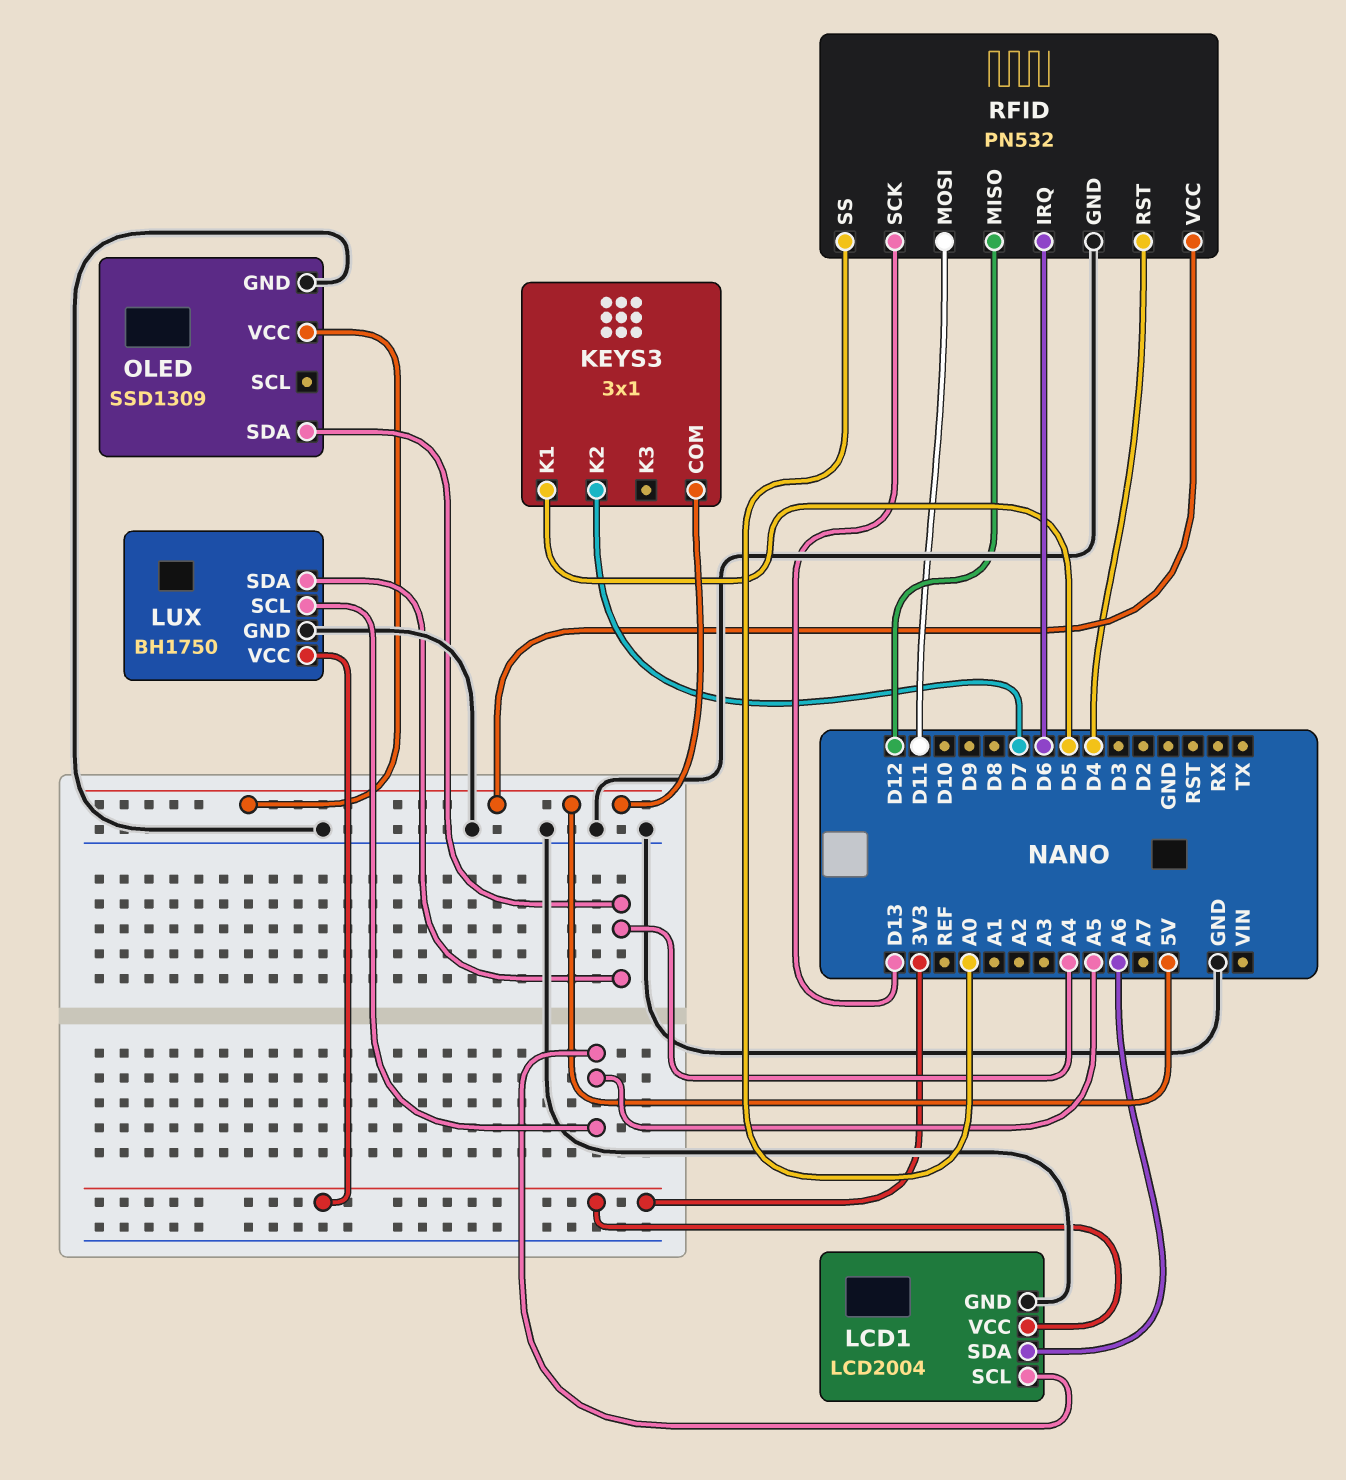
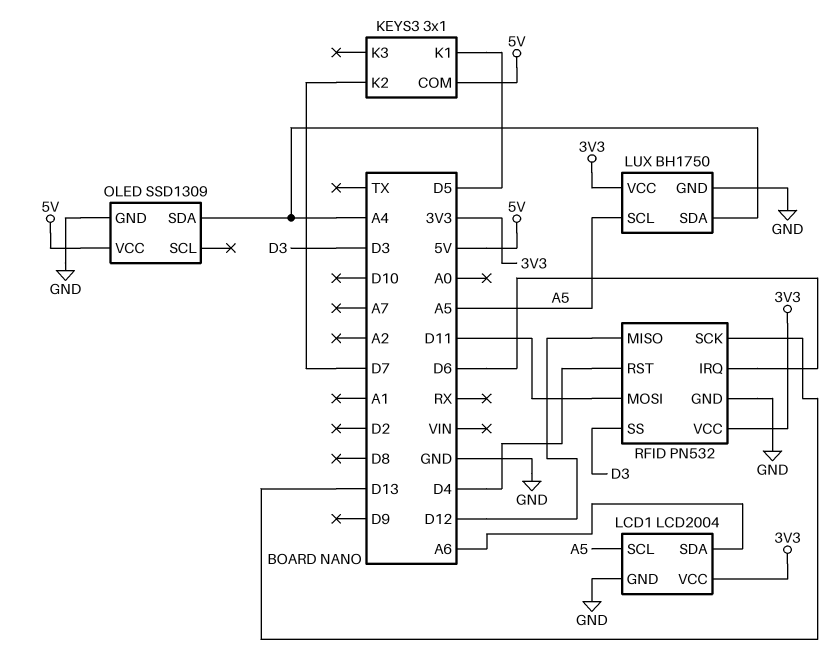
RFID pin SS: A0 -> D3
RFID pin VCC: 5V -> 3V3

